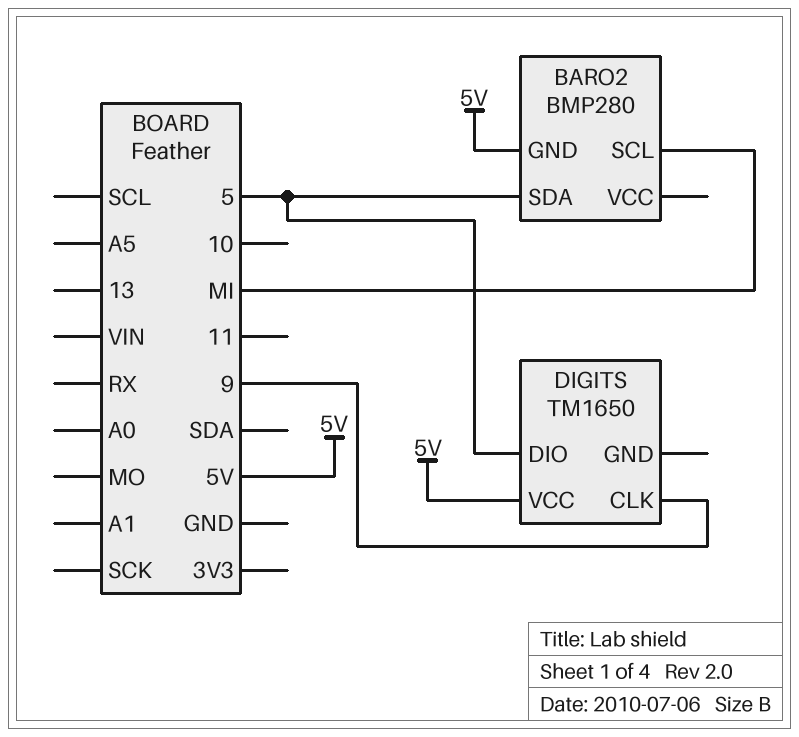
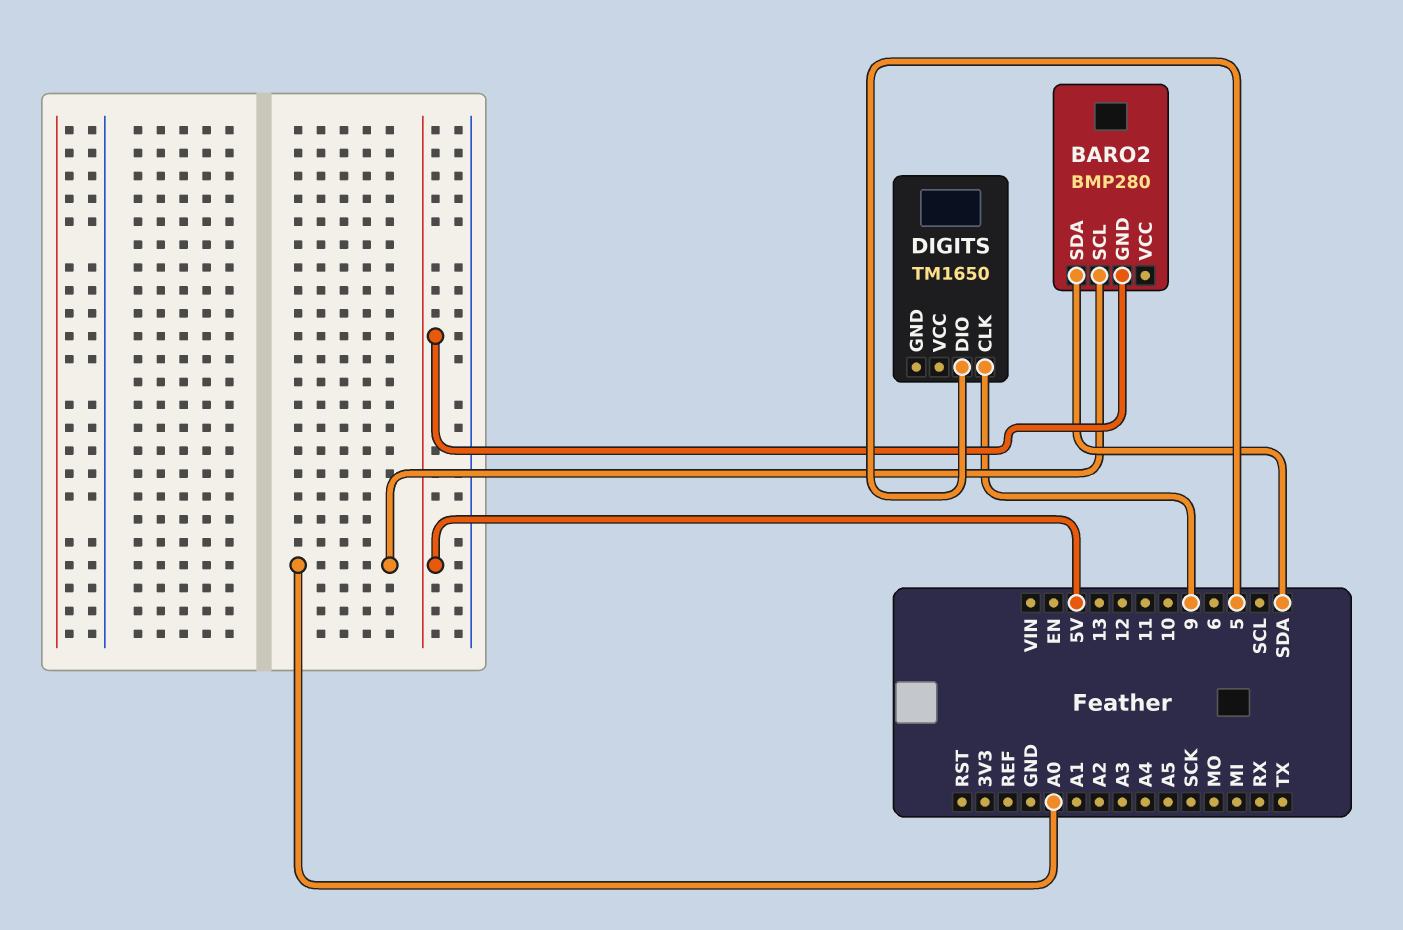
BARO2 pin SCL: MI -> A0
BARO2 pin SDA: 5 -> SDA
DIGITS pin VCC: 5V -> none

